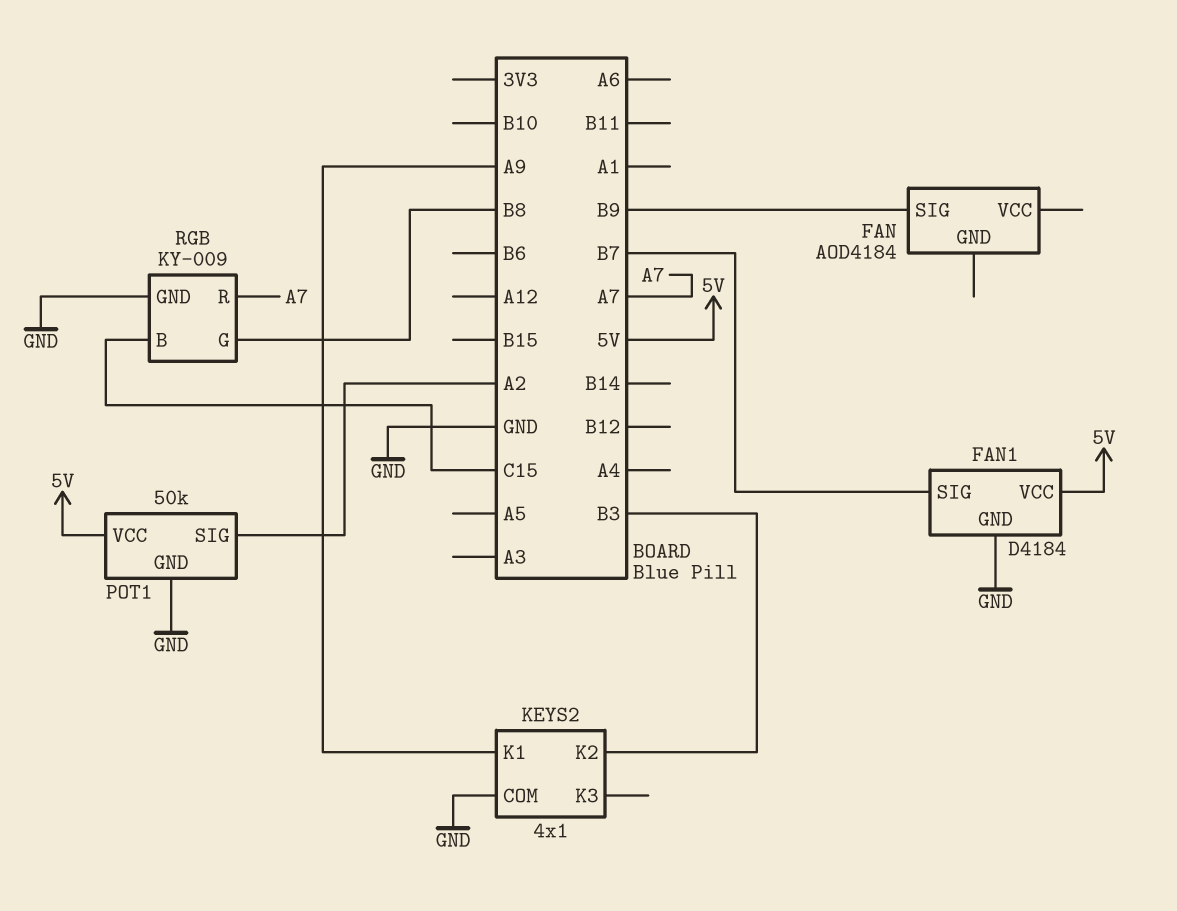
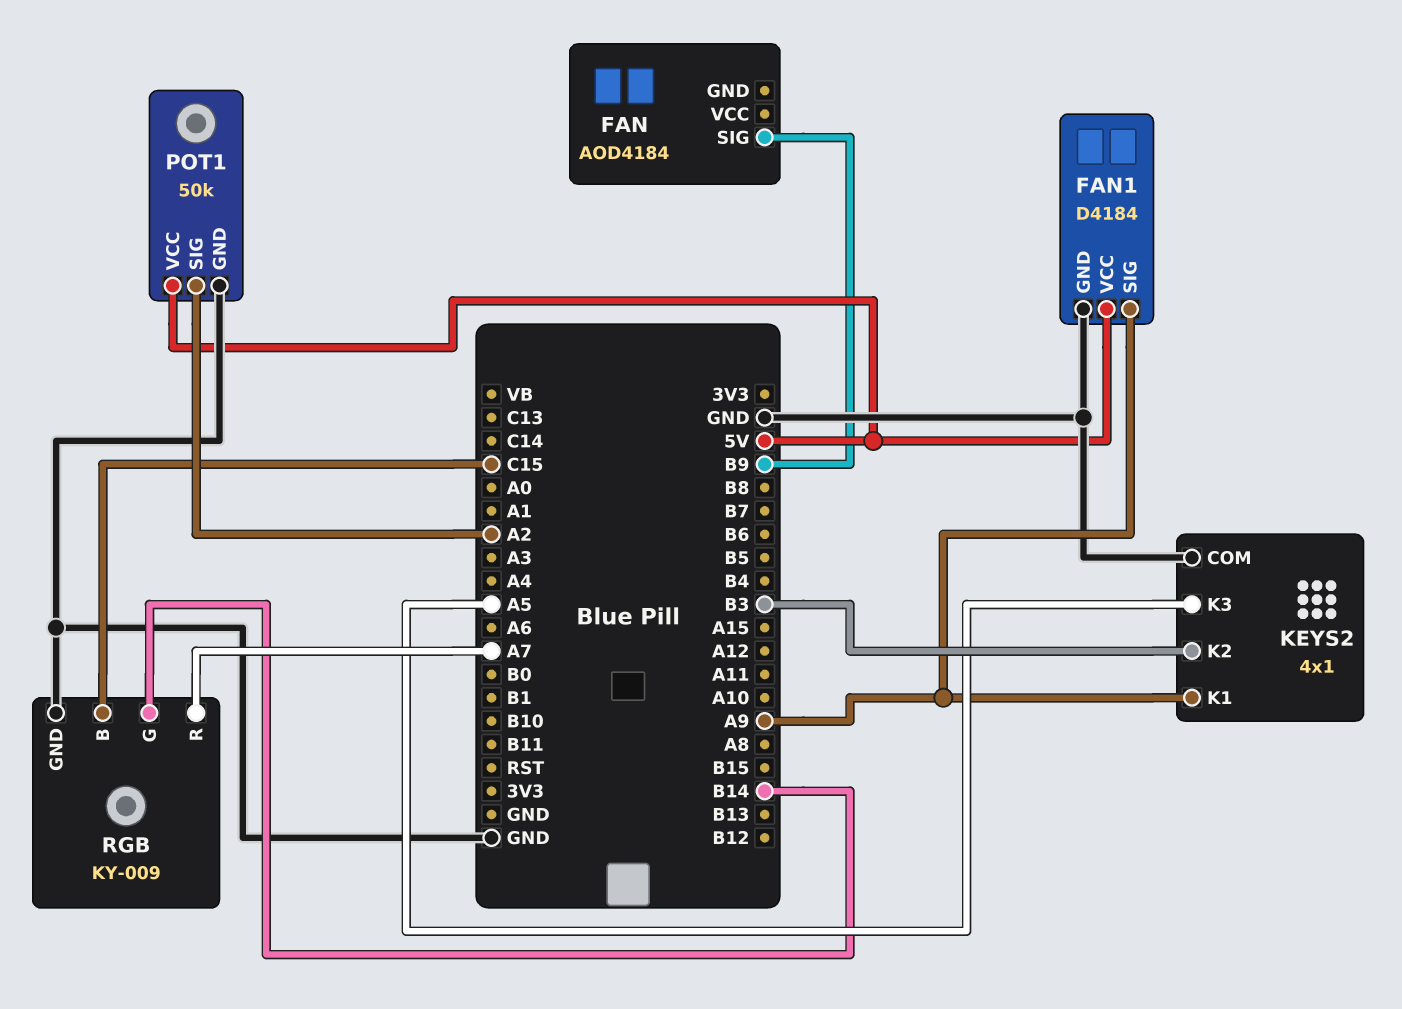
FAN1 pin SIG: B7 -> A9
KEYS2 pin K3: none -> A5
RGB pin G: B8 -> B14

